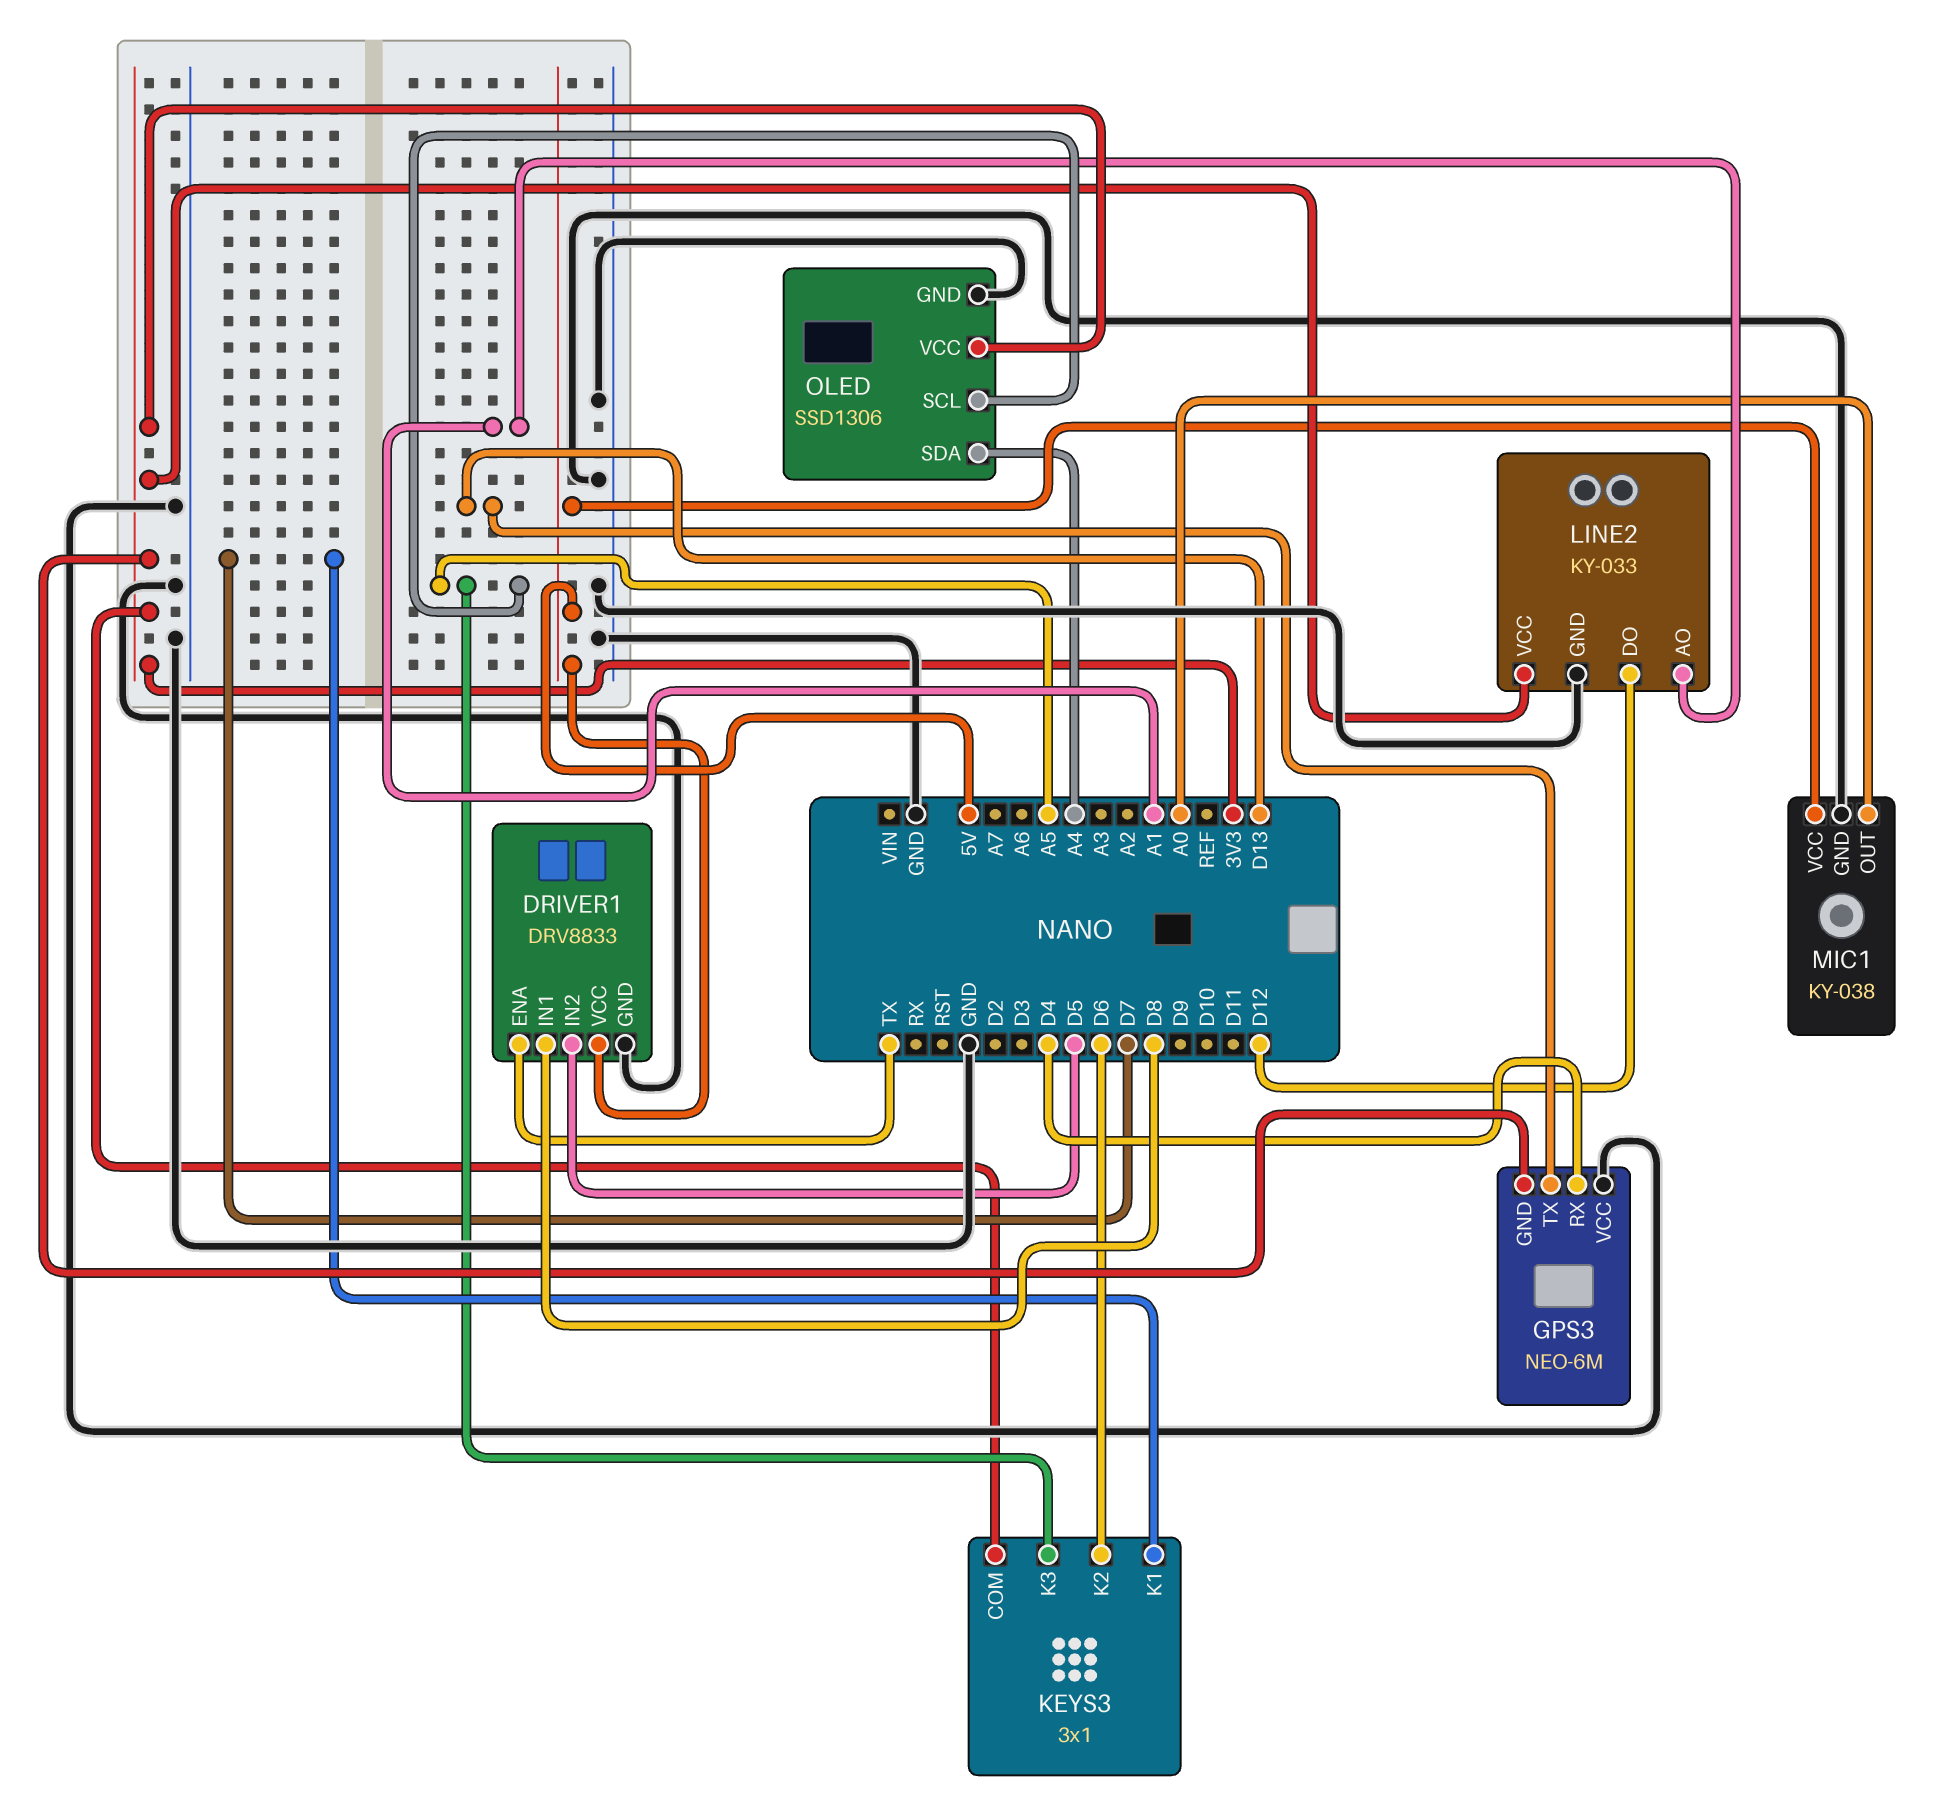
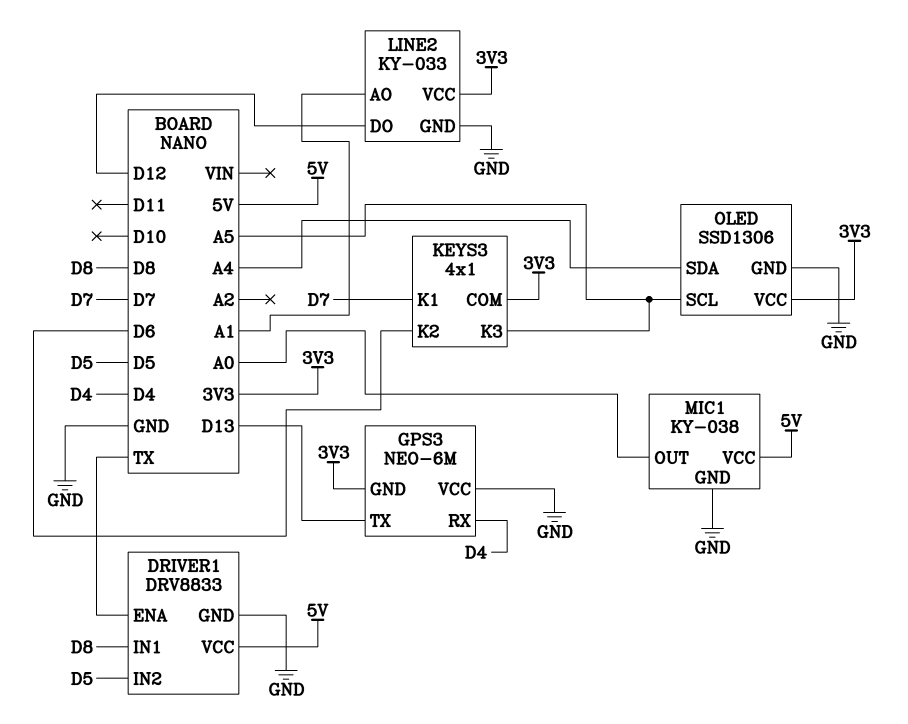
KEYS3: 3x1 -> 4x1

